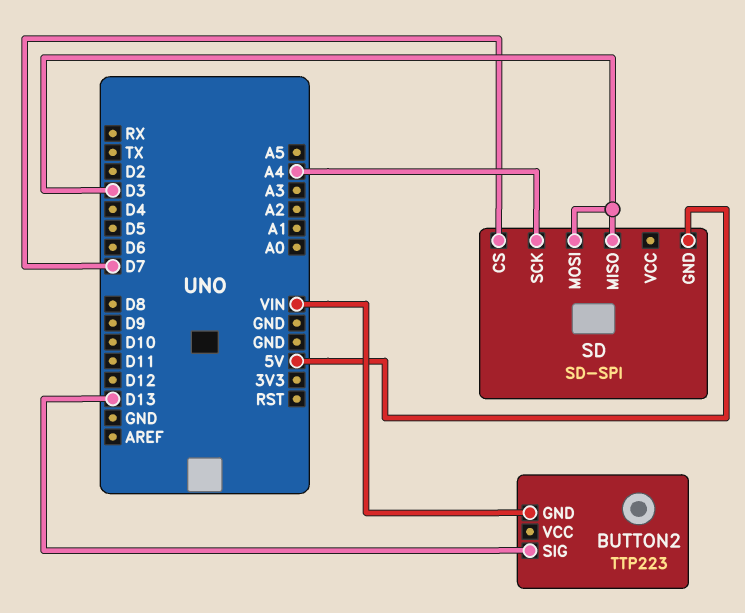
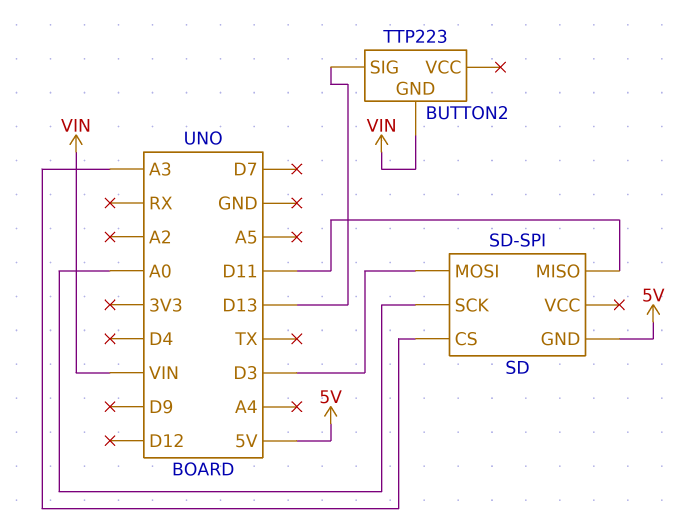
SD pin CS: D7 -> A3
SD pin MISO: D3 -> D11
SD pin SCK: A4 -> A0

